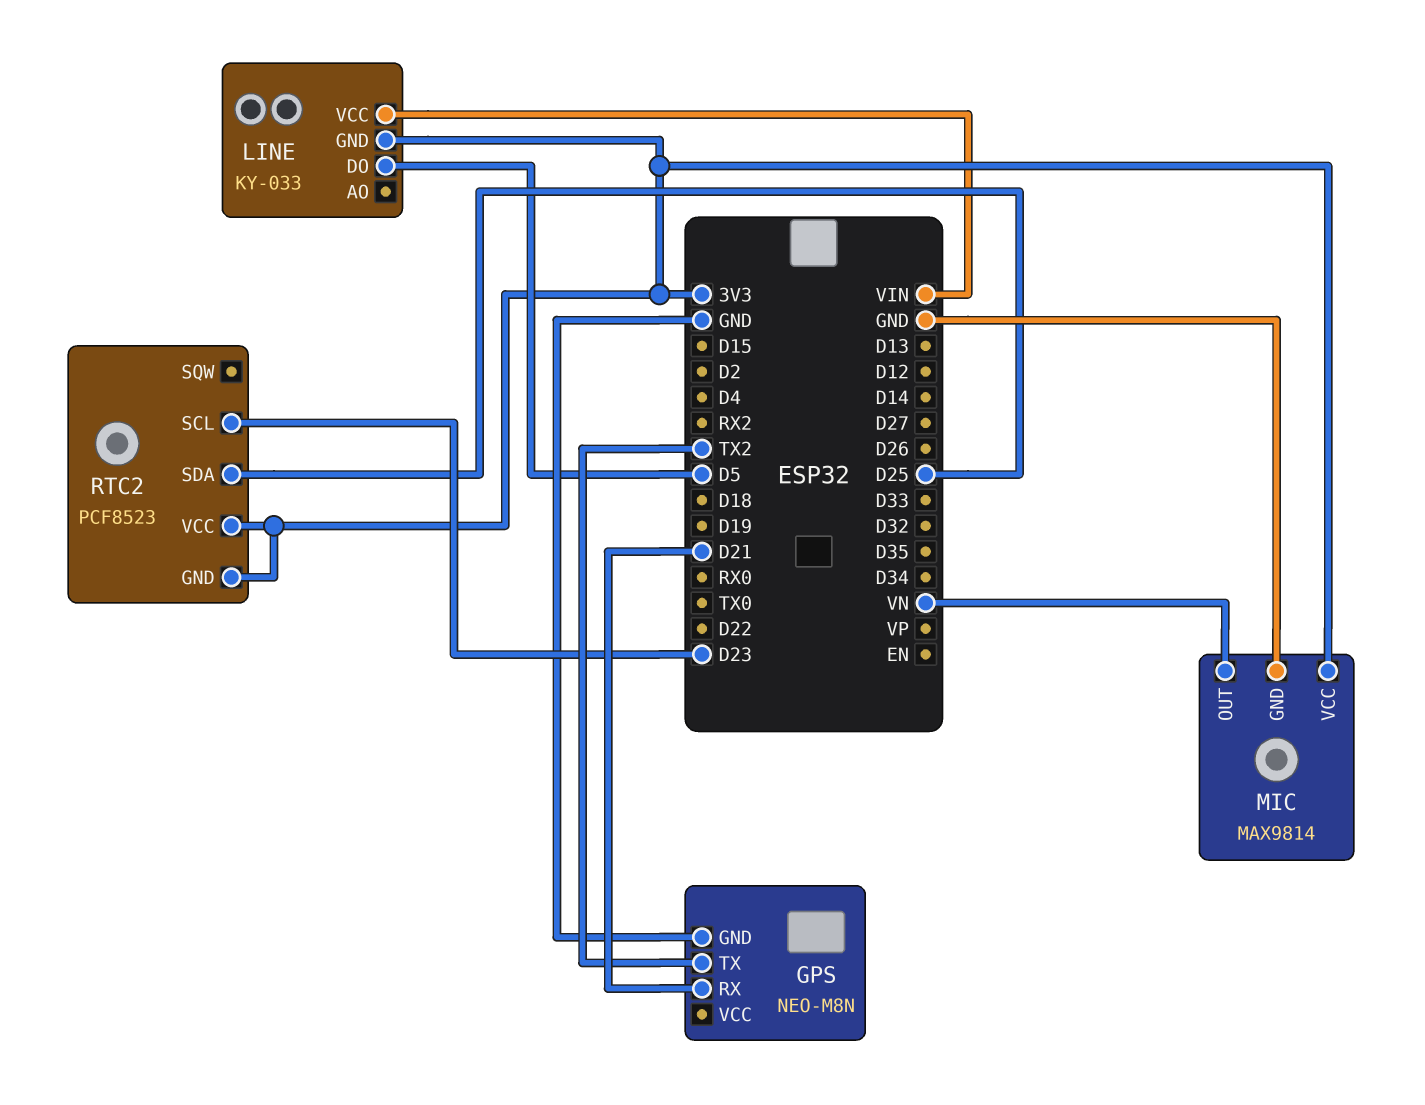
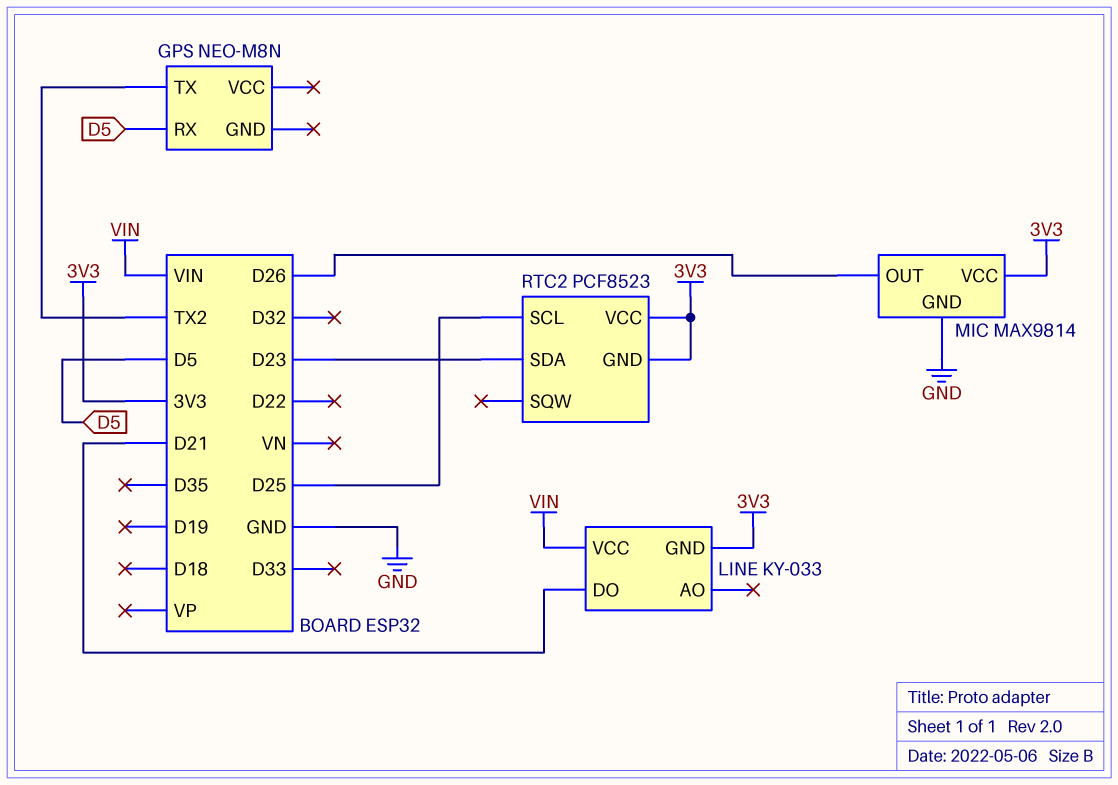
GPS pin GND: GND -> none
GPS pin RX: D21 -> D5
LINE pin DO: D5 -> D21
MIC pin OUT: VN -> D26
RTC2 pin SCL: D23 -> D25
RTC2 pin SDA: D25 -> D23

